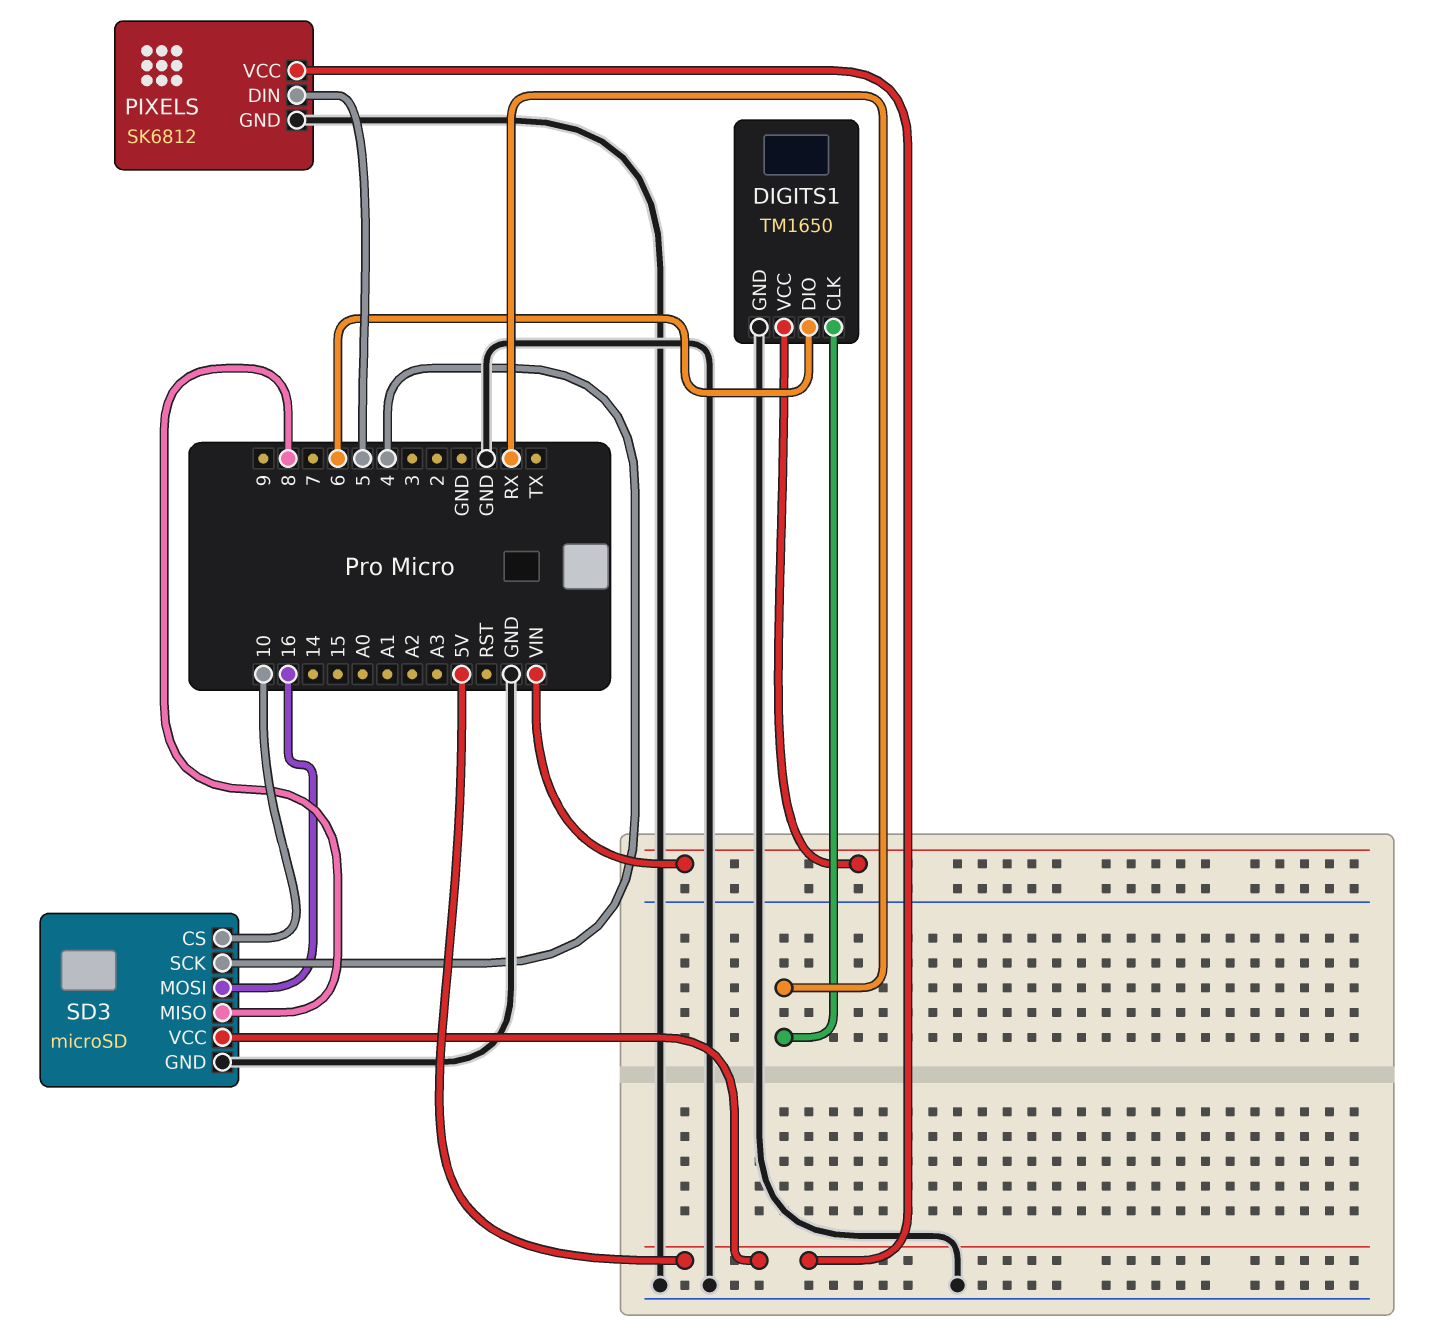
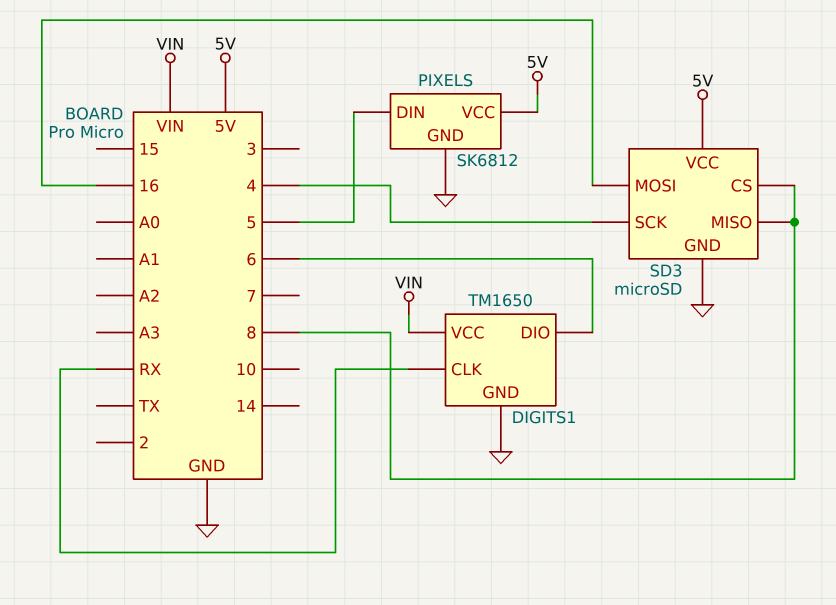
SD3 pin CS: 10 -> 8

